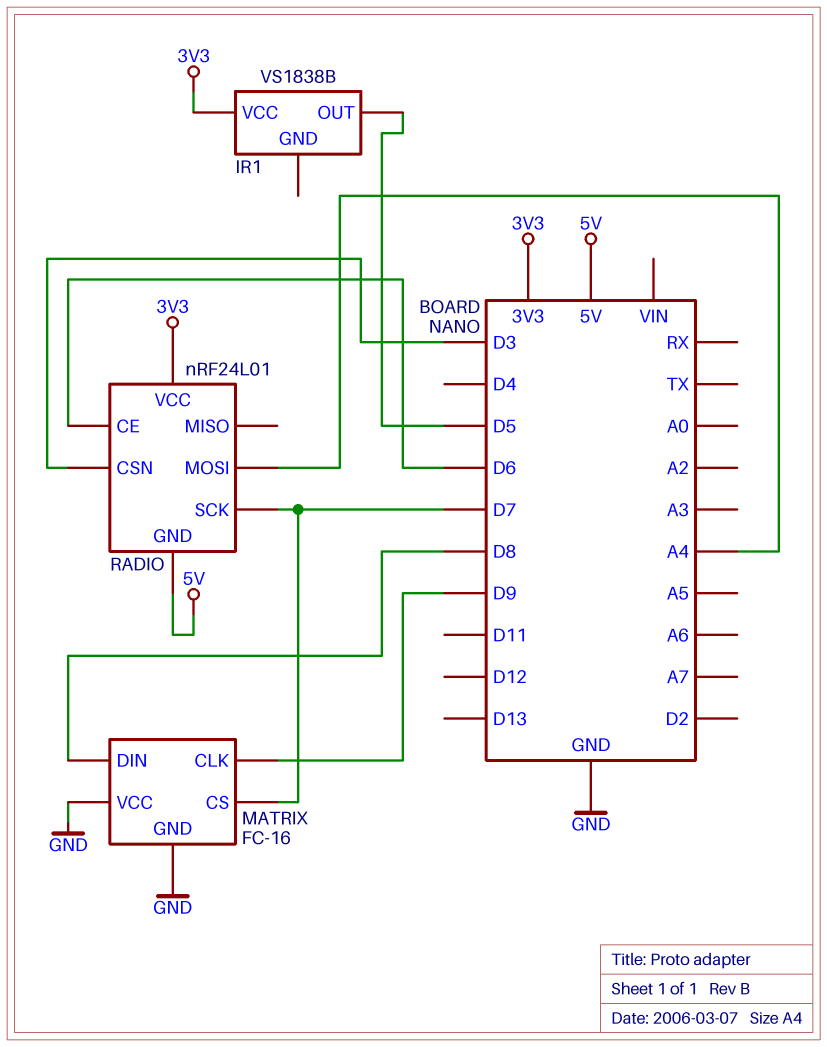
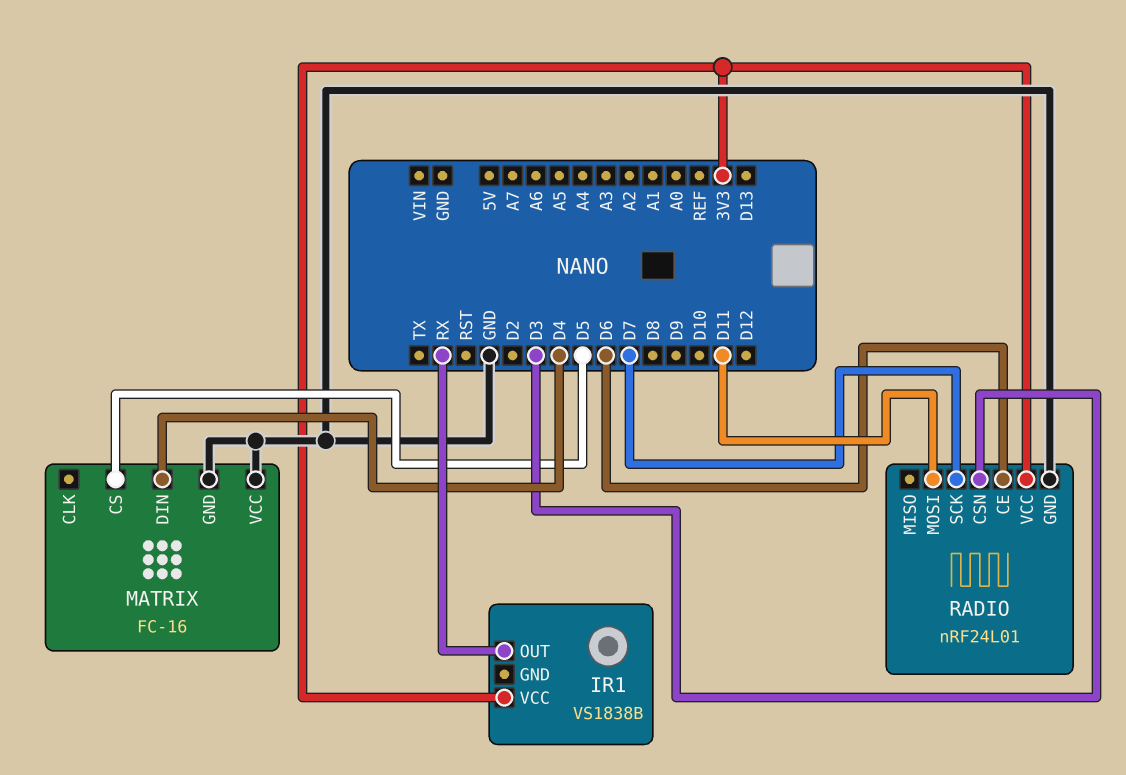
IR1 pin OUT: D5 -> RX
MATRIX pin CLK: D9 -> none
MATRIX pin CS: D7 -> D5
MATRIX pin DIN: D8 -> D4
RADIO pin GND: 5V -> GND
RADIO pin MOSI: A4 -> D11

